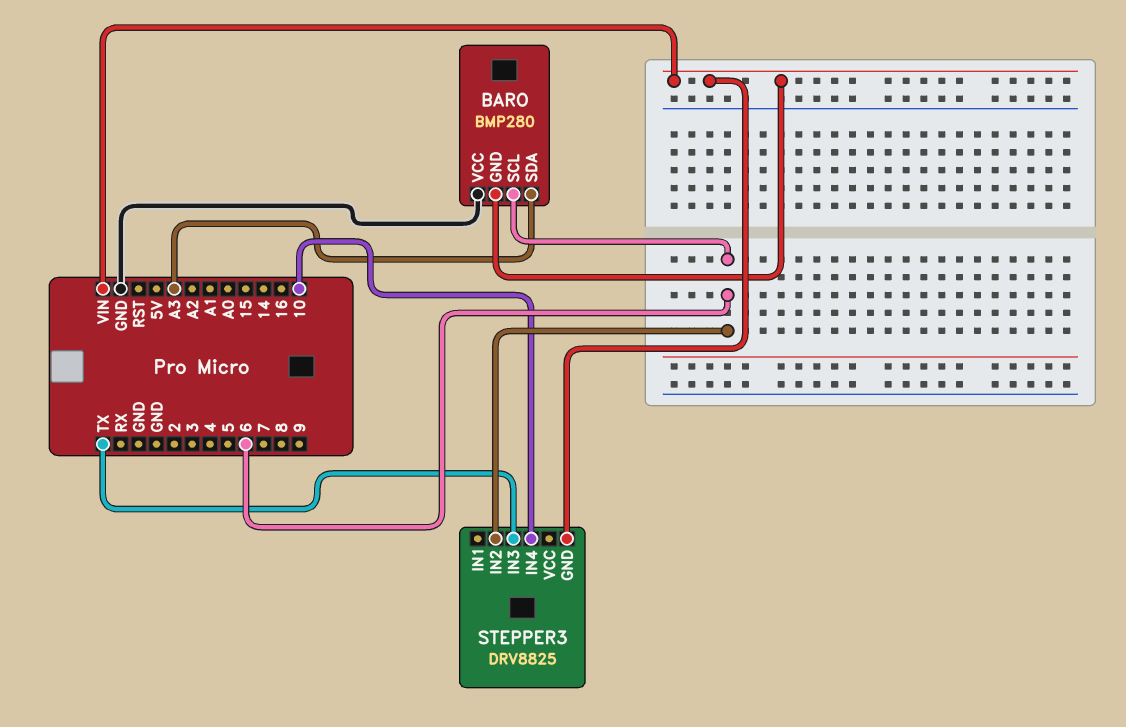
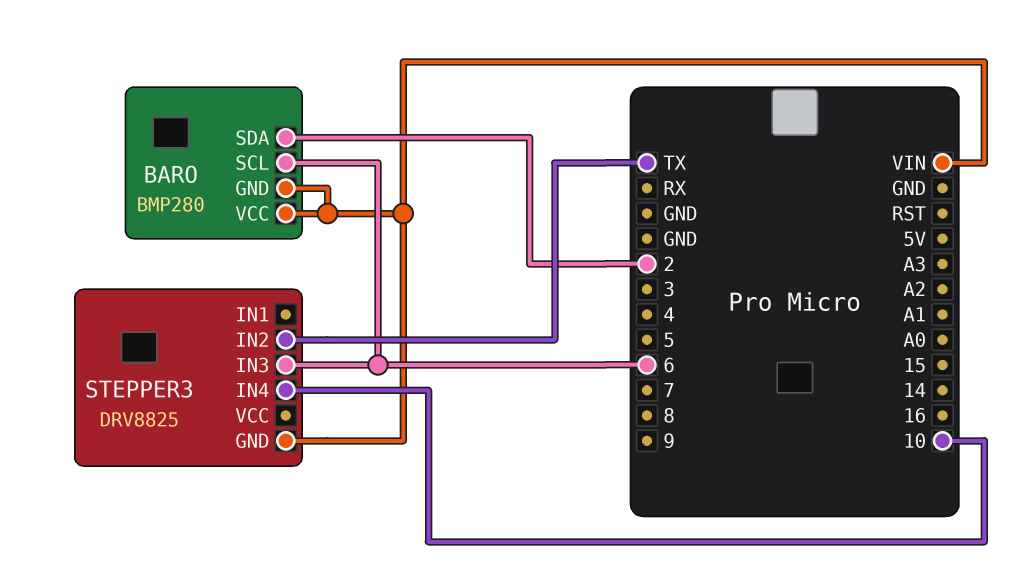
BARO pin SDA: A3 -> 2
BARO pin VCC: GND -> VIN
STEPPER3 pin IN2: 6 -> TX
STEPPER3 pin IN3: TX -> 6

